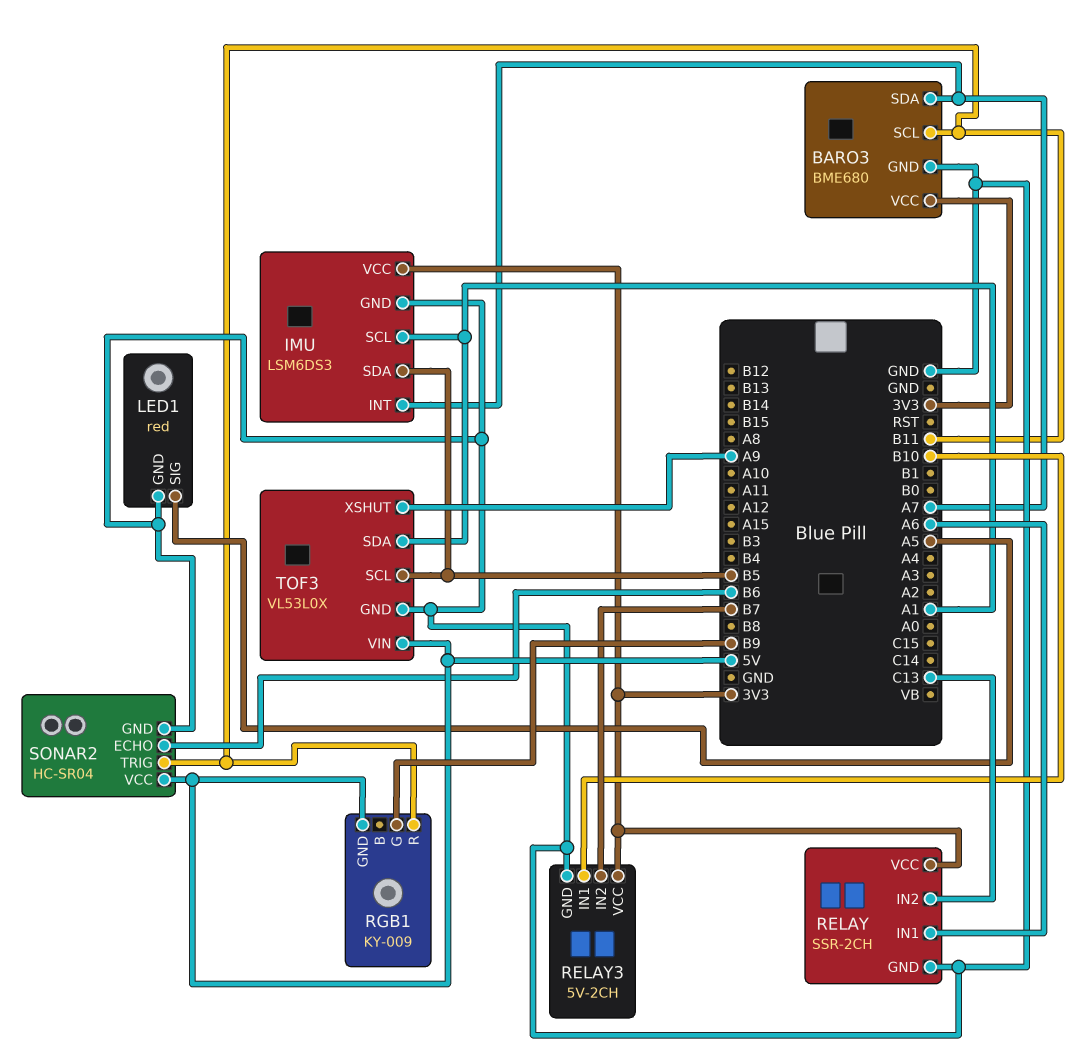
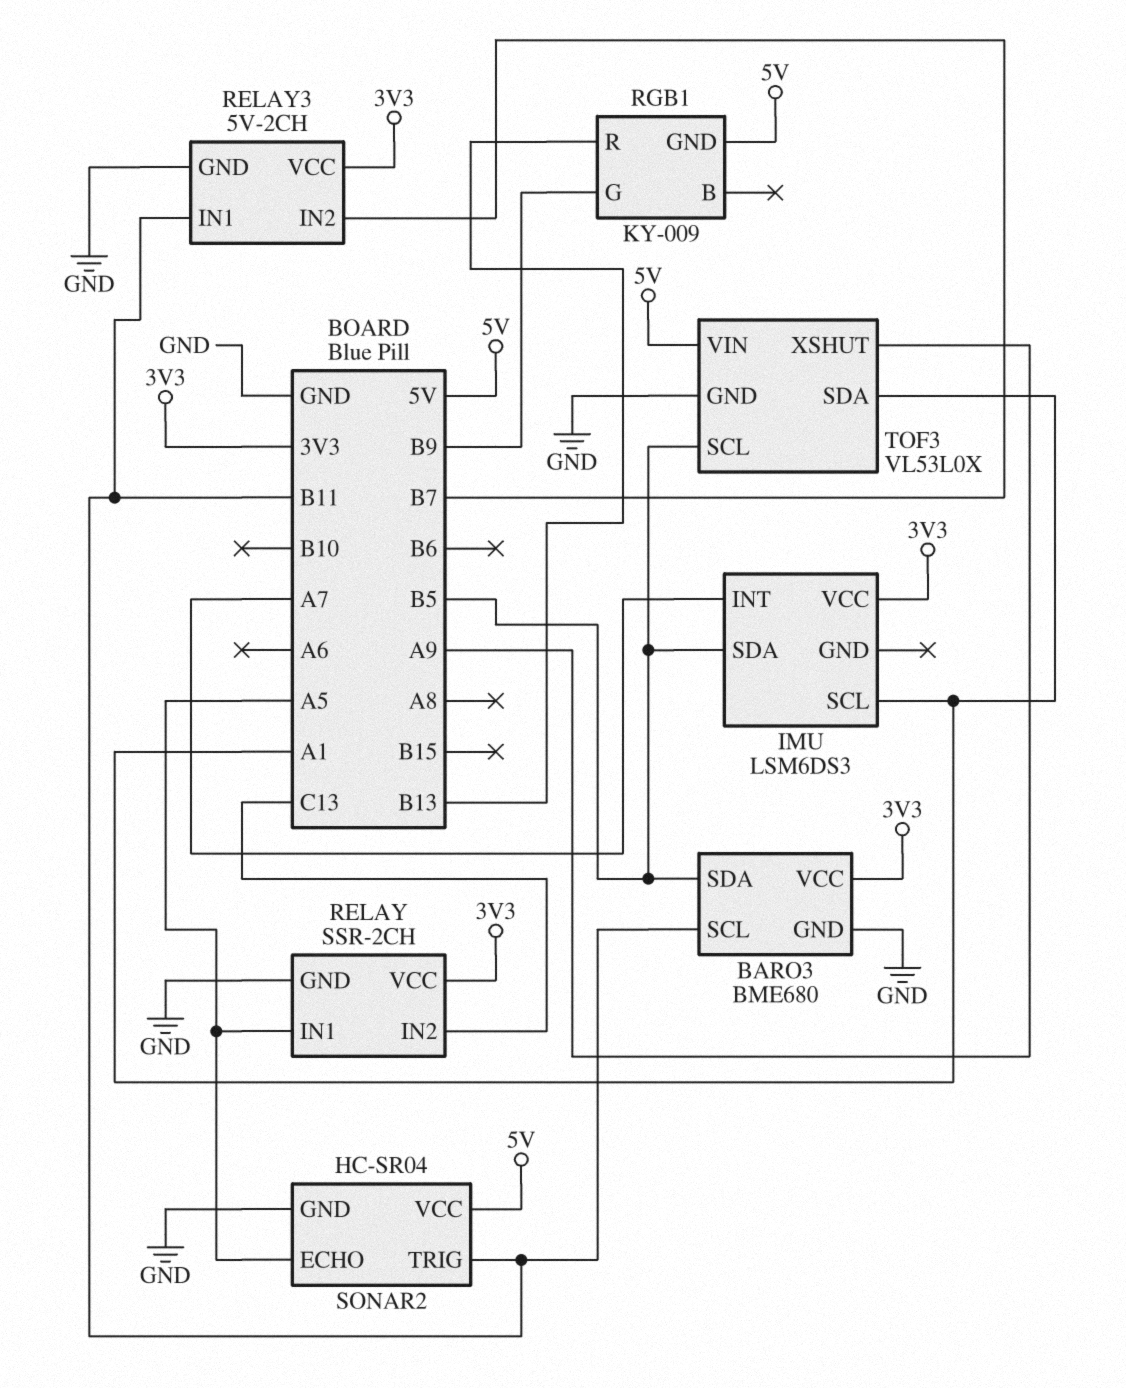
BARO3 pin SDA: A7 -> B5
IMU pin GND: GND -> none
LED1: red -> none
LED1 pin GND: GND -> none
LED1 pin SIG: A5 -> none
RELAY pin IN1: A6 -> A5
RELAY3 pin IN1: B10 -> B11
RGB1 pin R: B11 -> B13
SONAR2 pin ECHO: B6 -> A5

